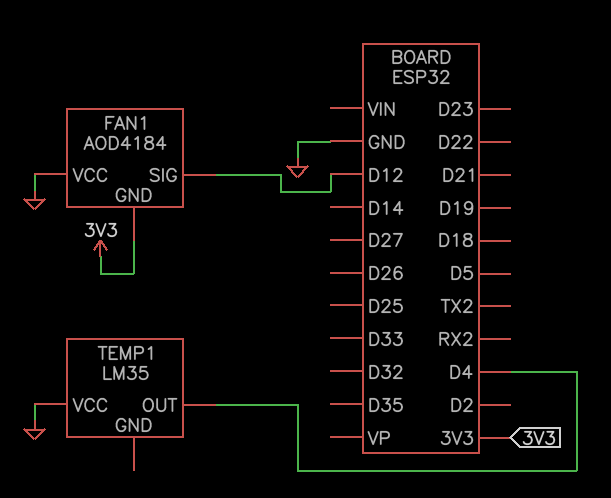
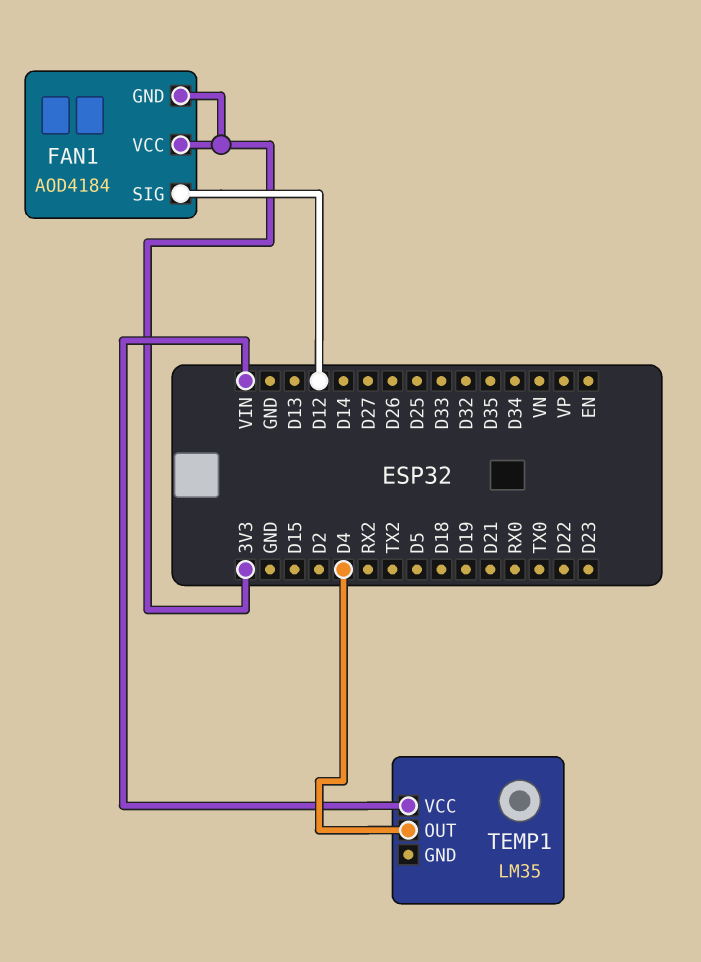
FAN1 pin VCC: GND -> 3V3
TEMP1 pin VCC: GND -> VIN

